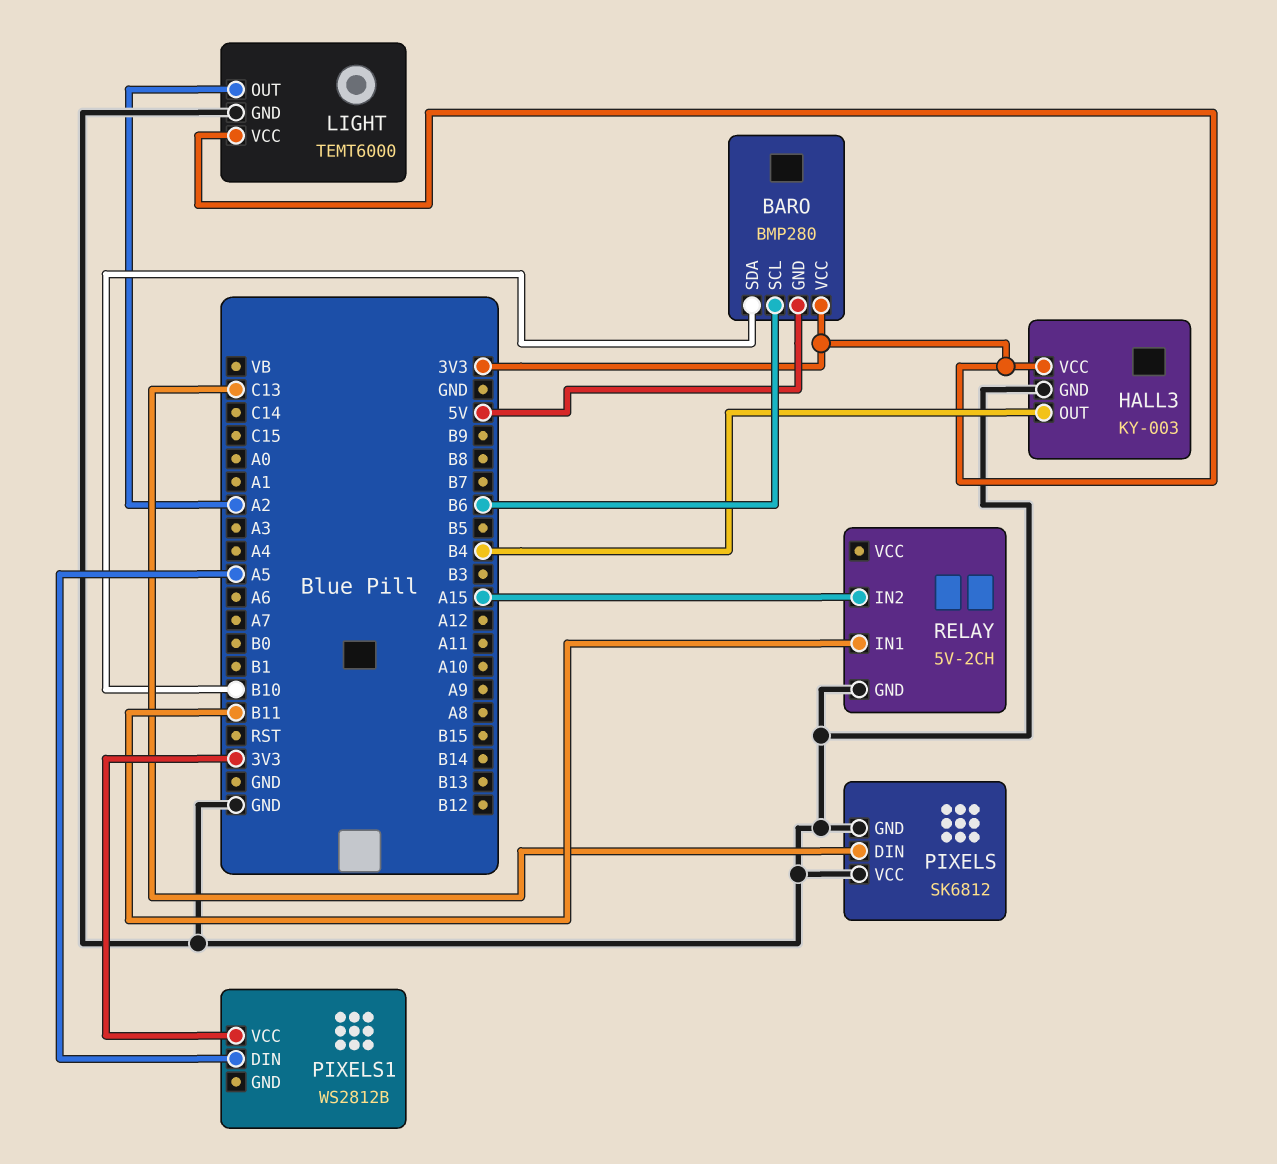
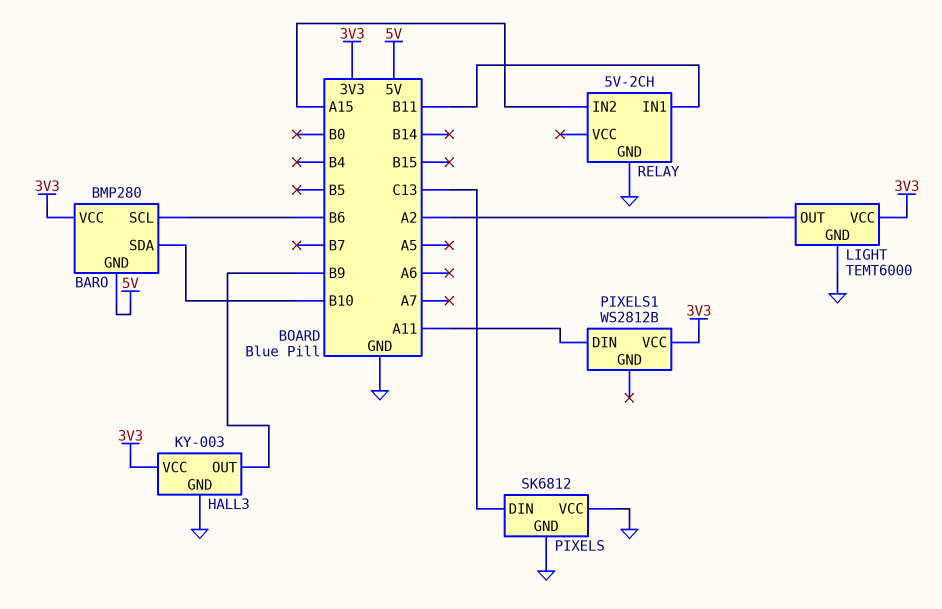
HALL3 pin OUT: B4 -> B9
PIXELS1 pin DIN: A5 -> A11

